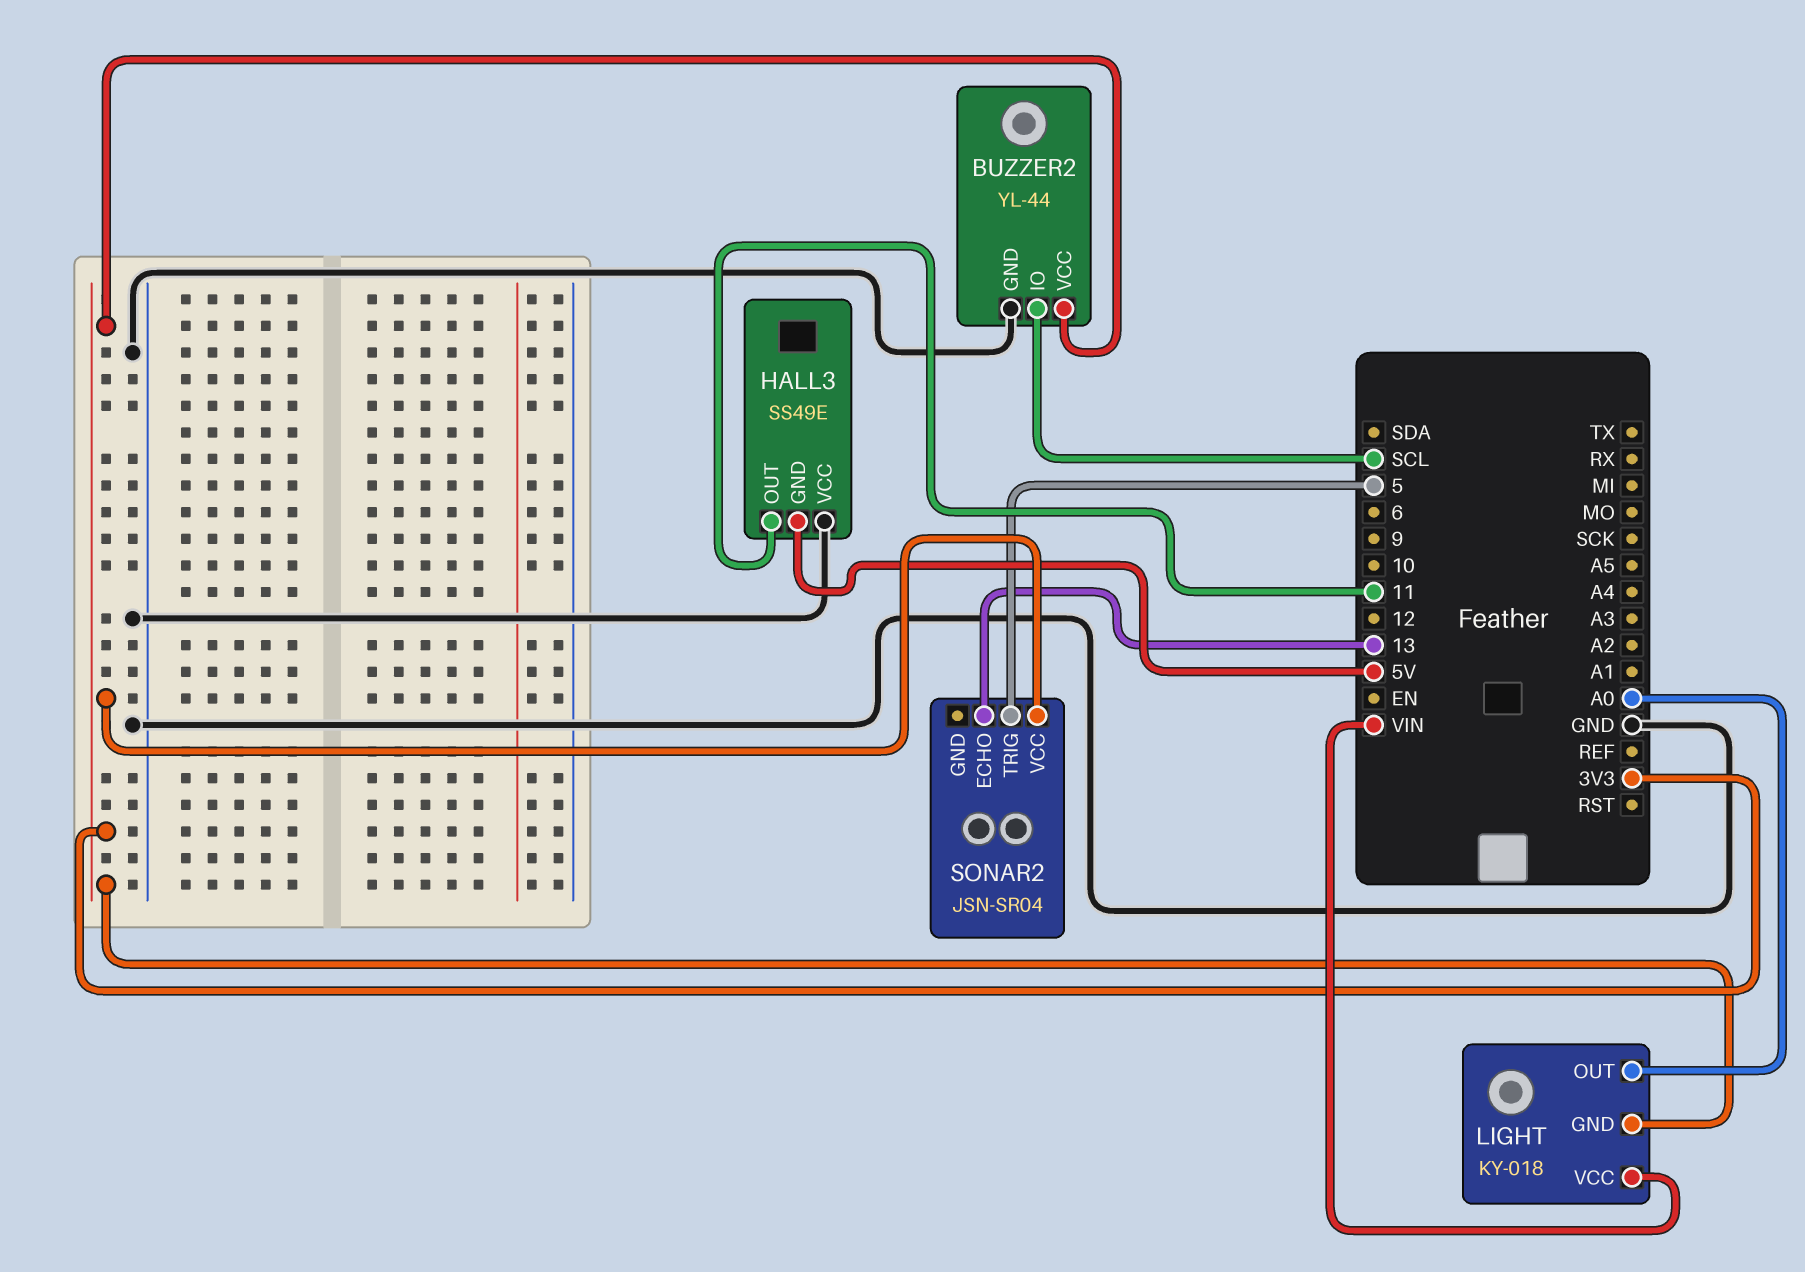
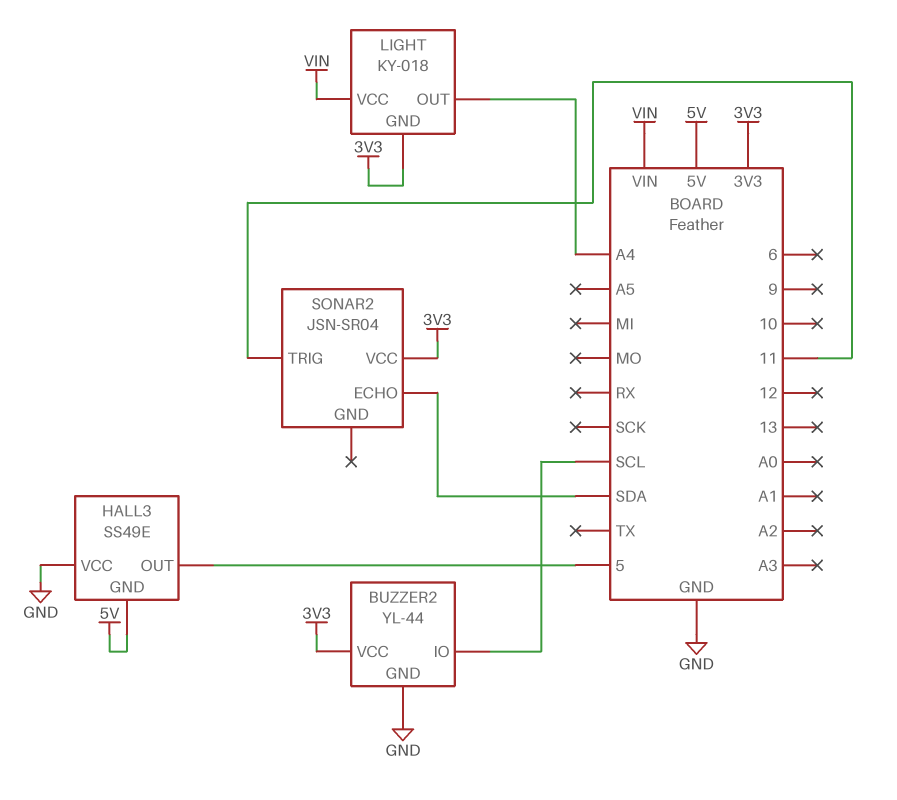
HALL3 pin OUT: 11 -> 5
LIGHT pin OUT: A0 -> A4
SONAR2 pin ECHO: 13 -> SDA
SONAR2 pin TRIG: 5 -> 11

